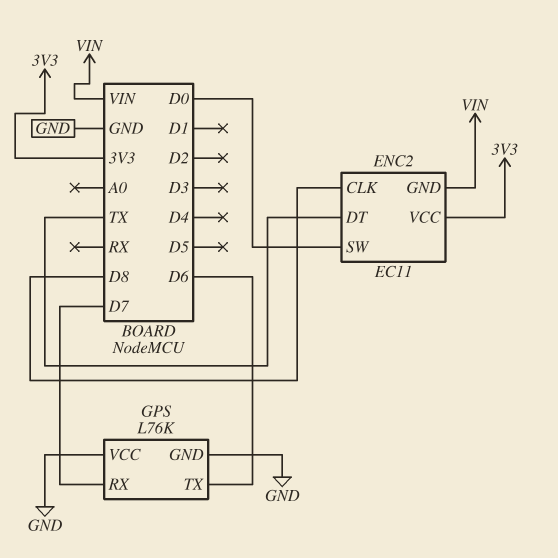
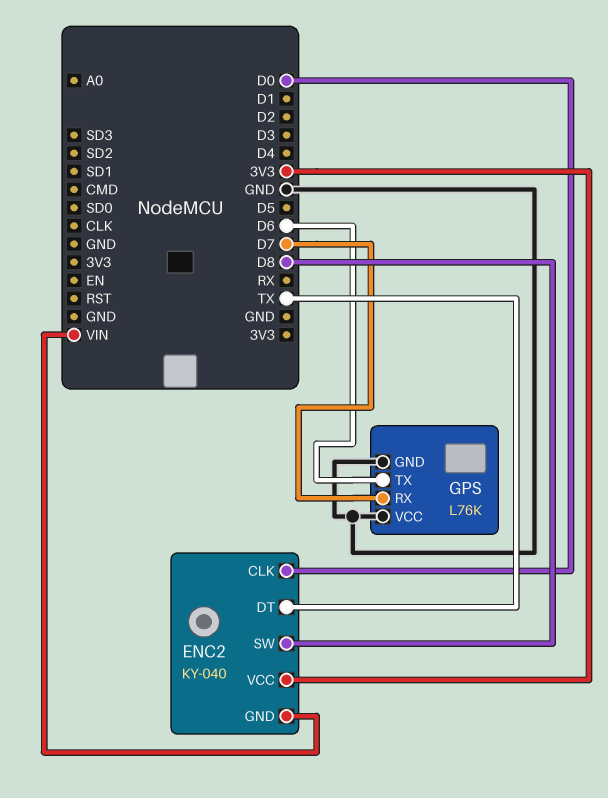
ENC2: EC11 -> KY-040
ENC2 pin CLK: D8 -> D0
ENC2 pin SW: D0 -> D8

